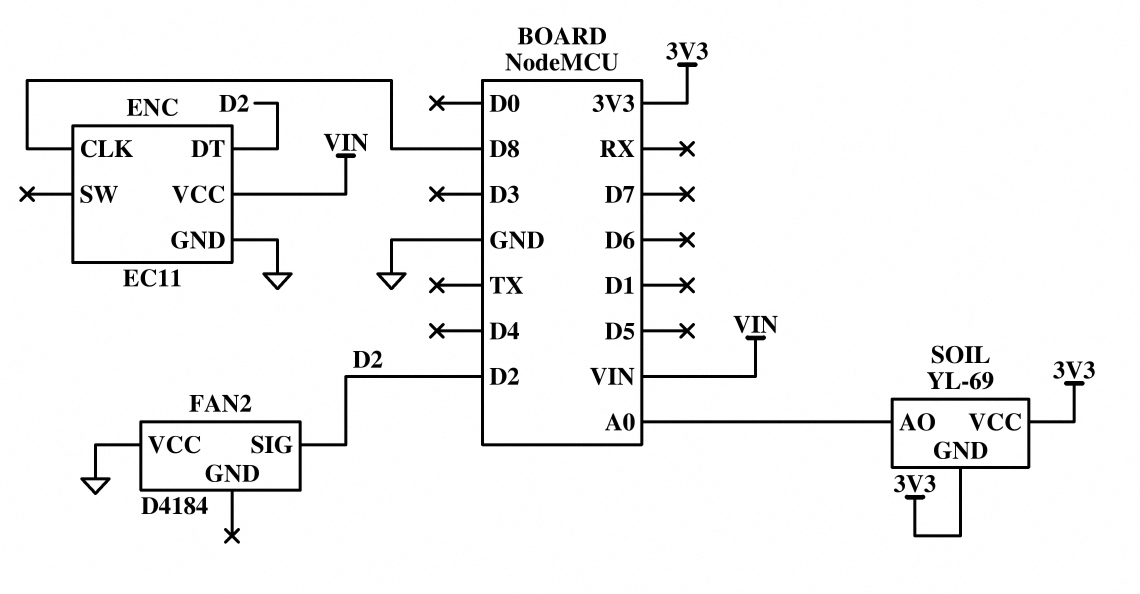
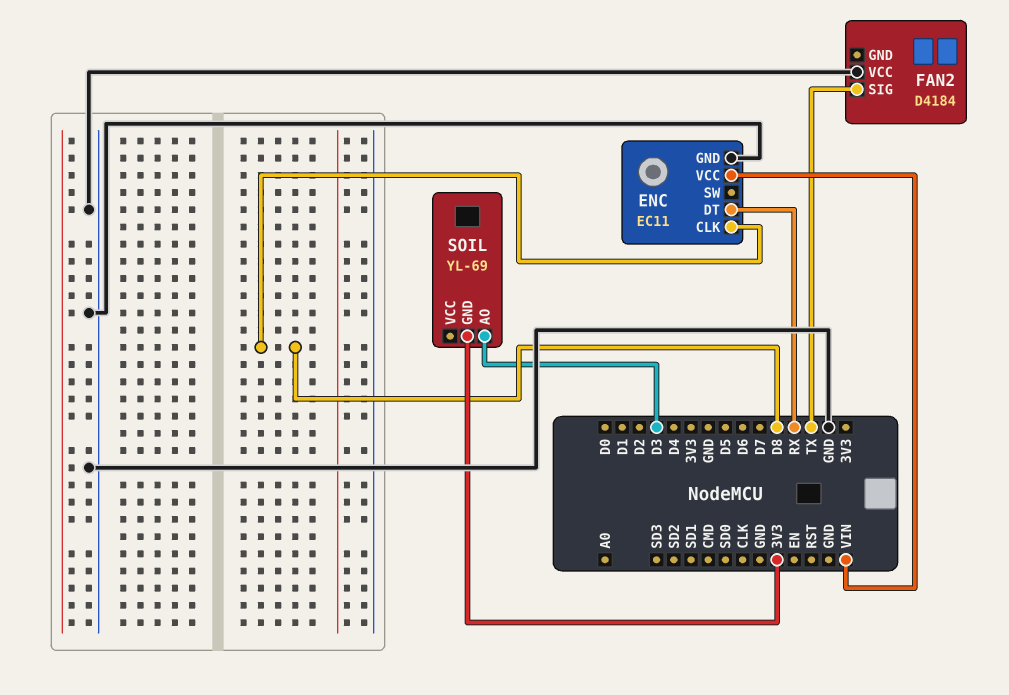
ENC pin DT: D2 -> RX
FAN2 pin SIG: D2 -> TX
SOIL pin AO: A0 -> D3
SOIL pin VCC: 3V3 -> none

